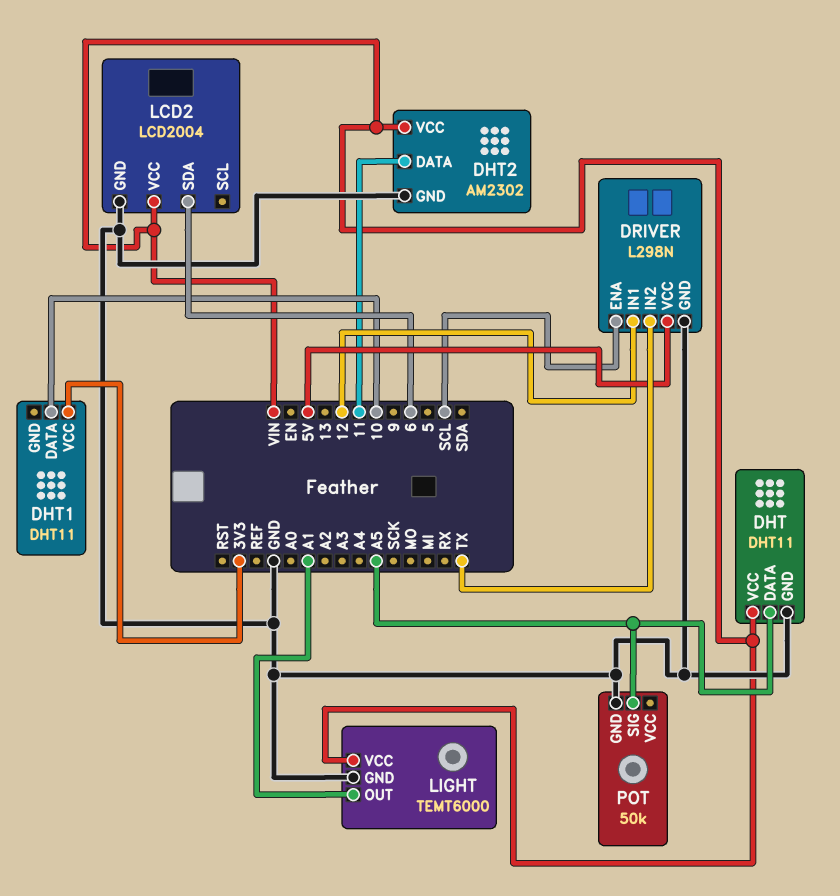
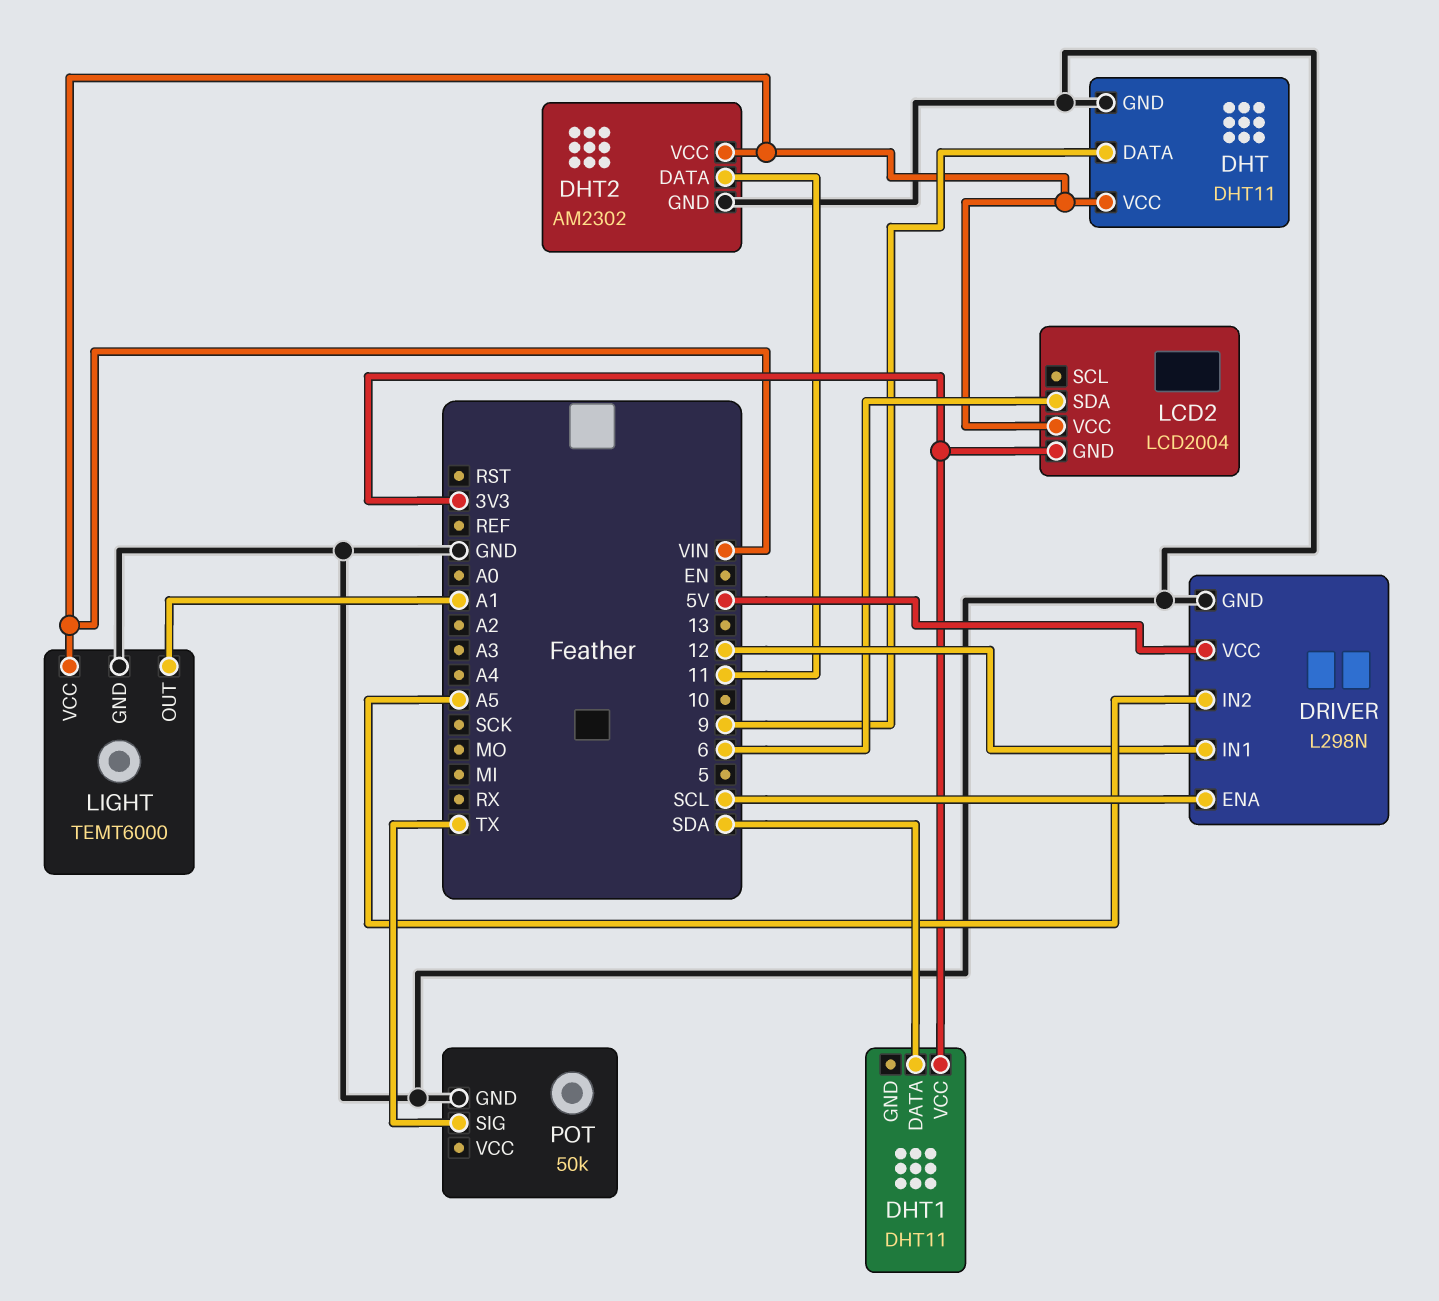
DHT pin DATA: A5 -> 9
DHT1 pin DATA: 10 -> SDA
DRIVER pin IN2: TX -> A5
LCD2 pin GND: GND -> 3V3
POT pin SIG: A5 -> TX

